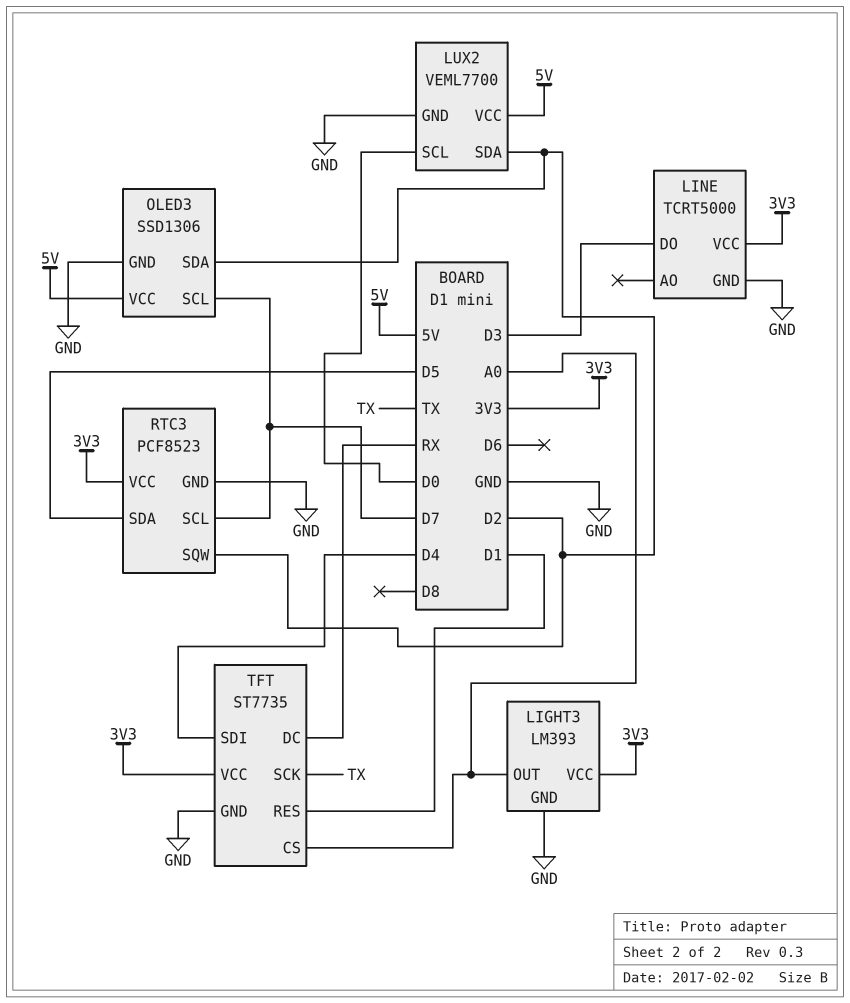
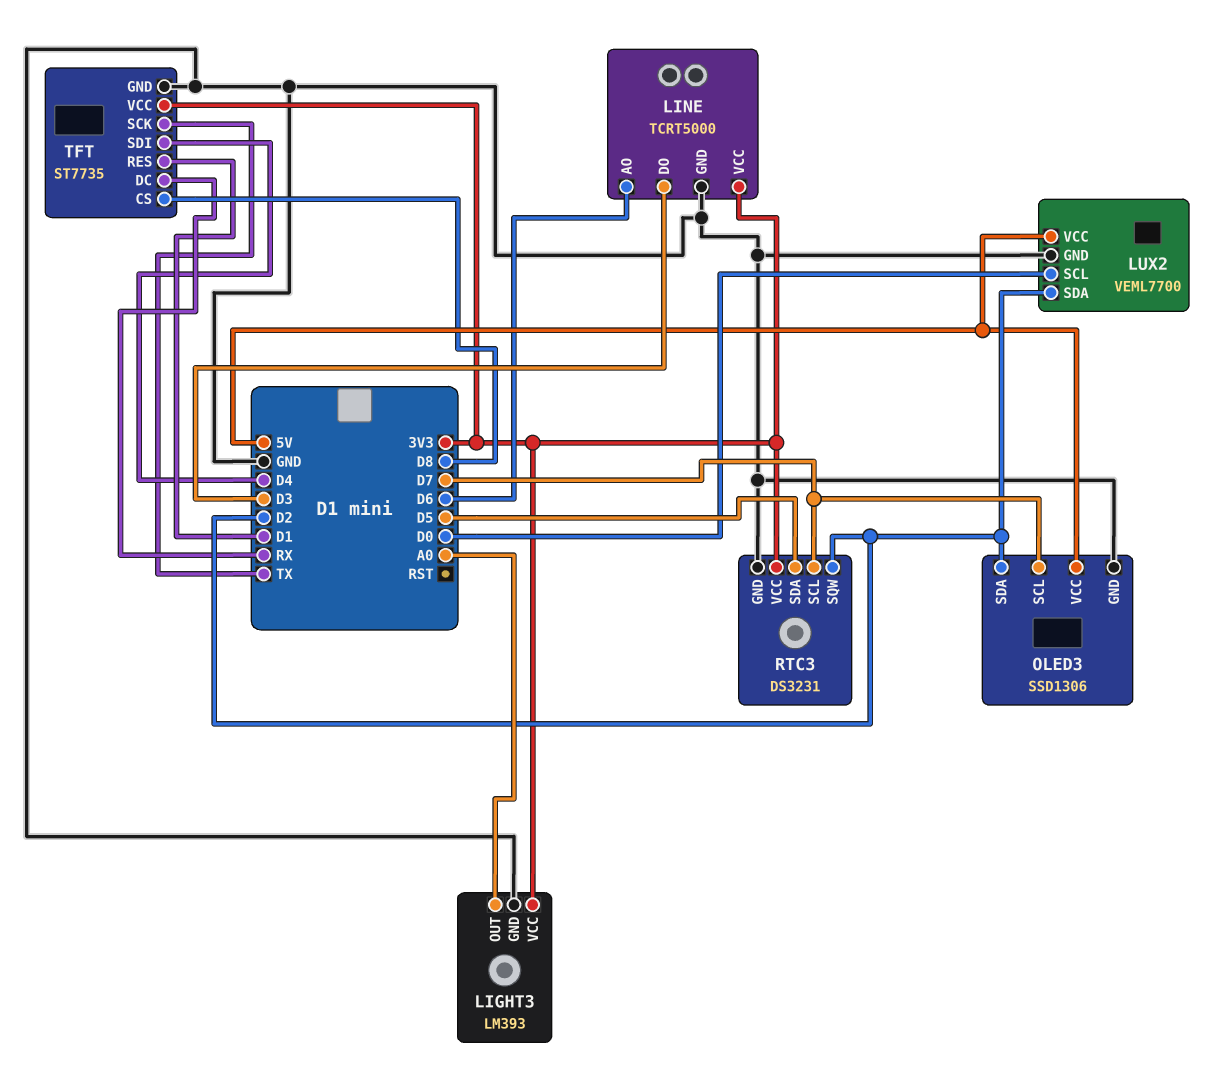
LINE pin AO: none -> D6
RTC3: PCF8523 -> DS3231
TFT pin CS: A0 -> D8

